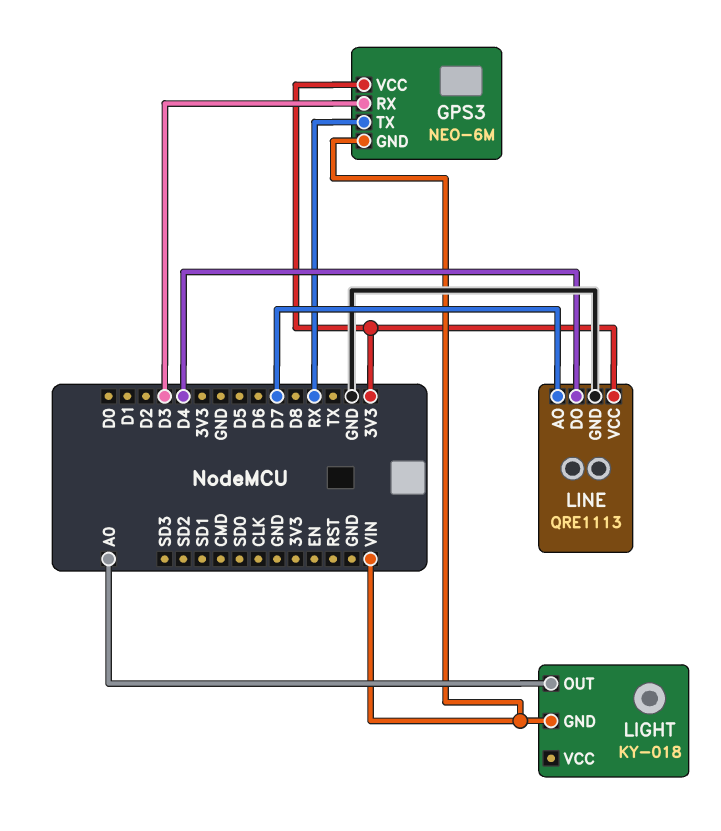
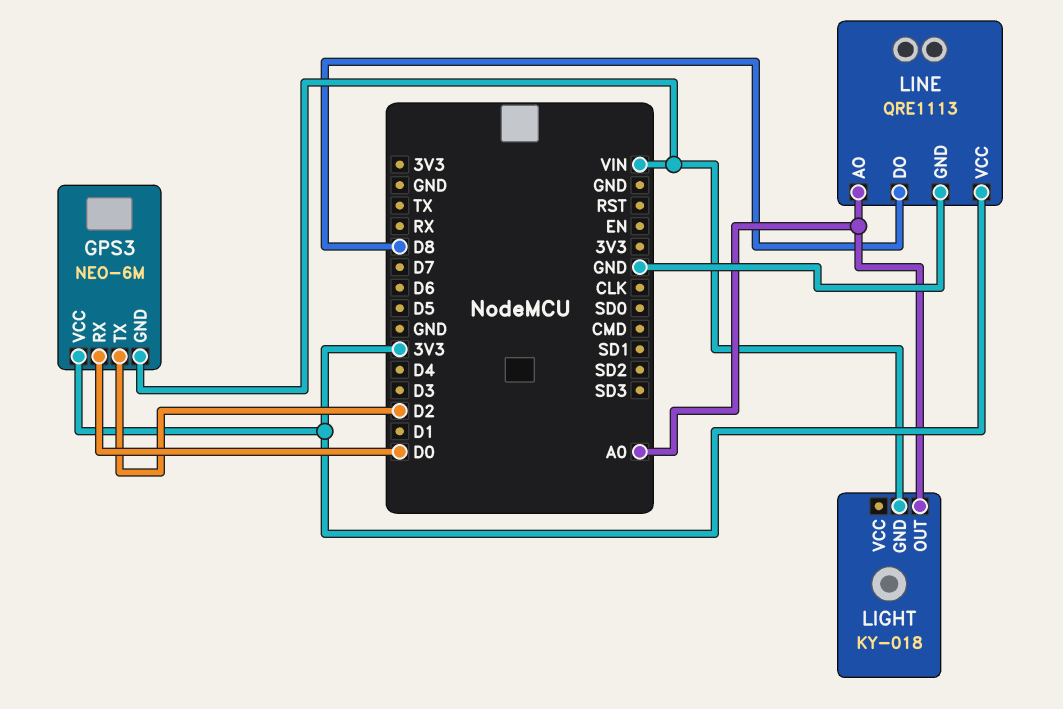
GPS3 pin RX: D3 -> D0
GPS3 pin TX: RX -> D2
LINE pin AO: D7 -> A0
LINE pin DO: D4 -> D8

